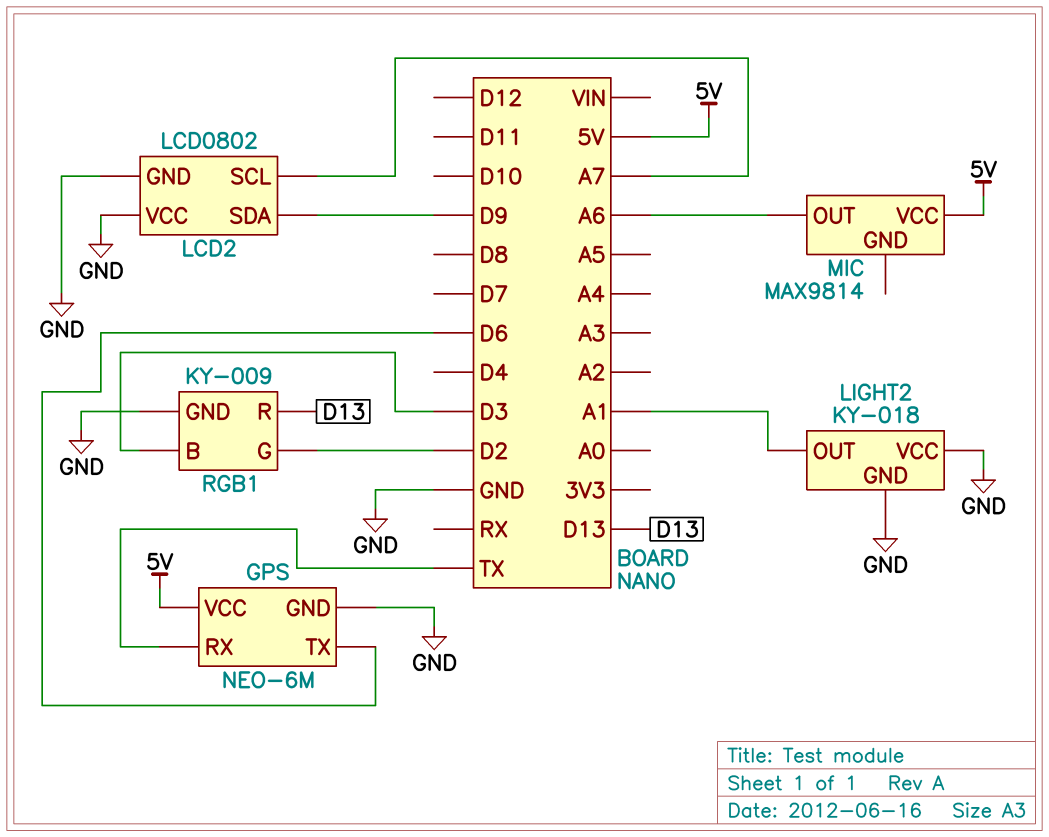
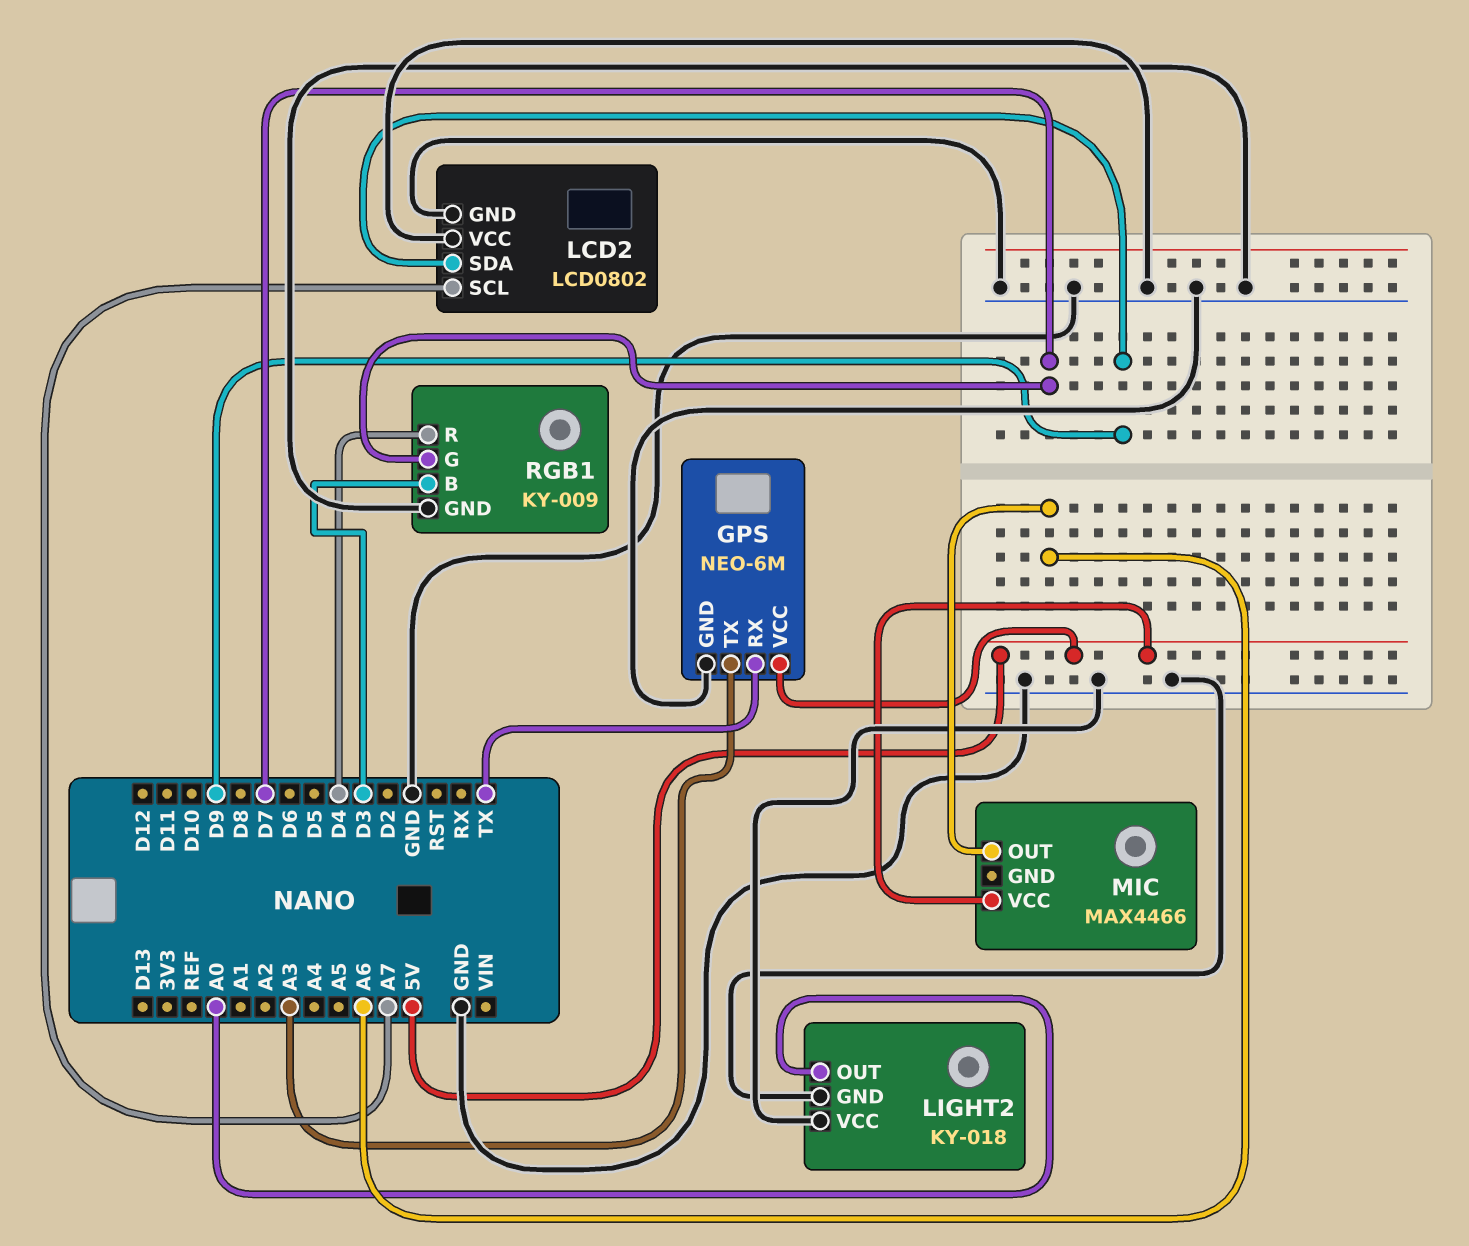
GPS pin TX: D6 -> A3
LIGHT2 pin OUT: A1 -> A0
MIC: MAX9814 -> MAX4466
RGB1 pin G: D2 -> D7
RGB1 pin R: D13 -> D4

